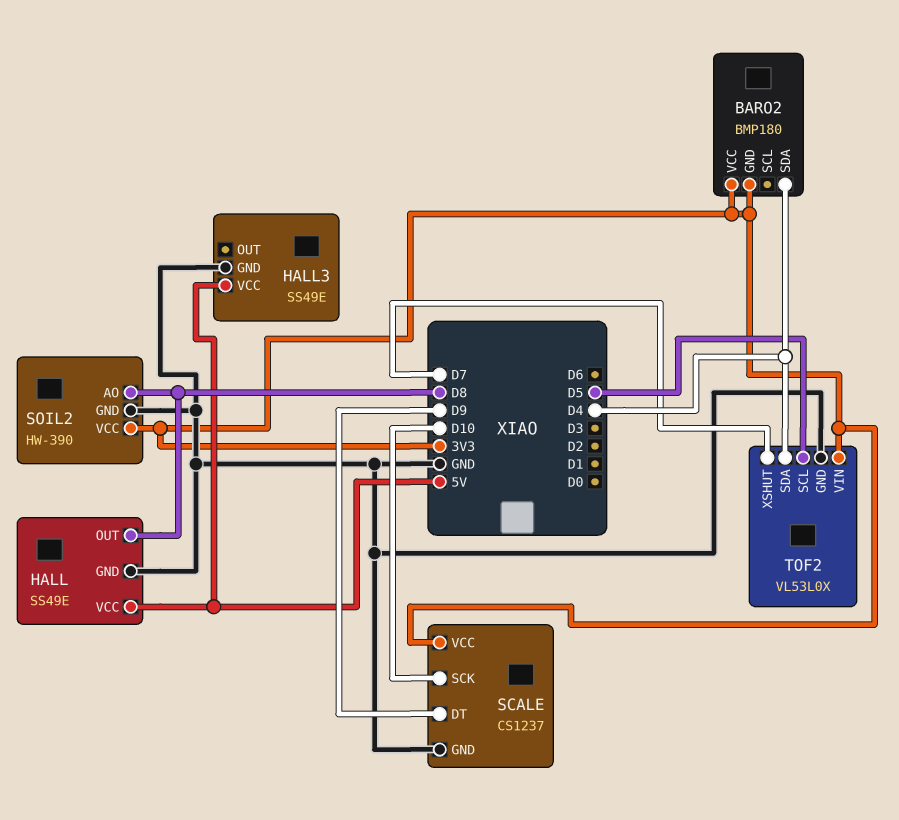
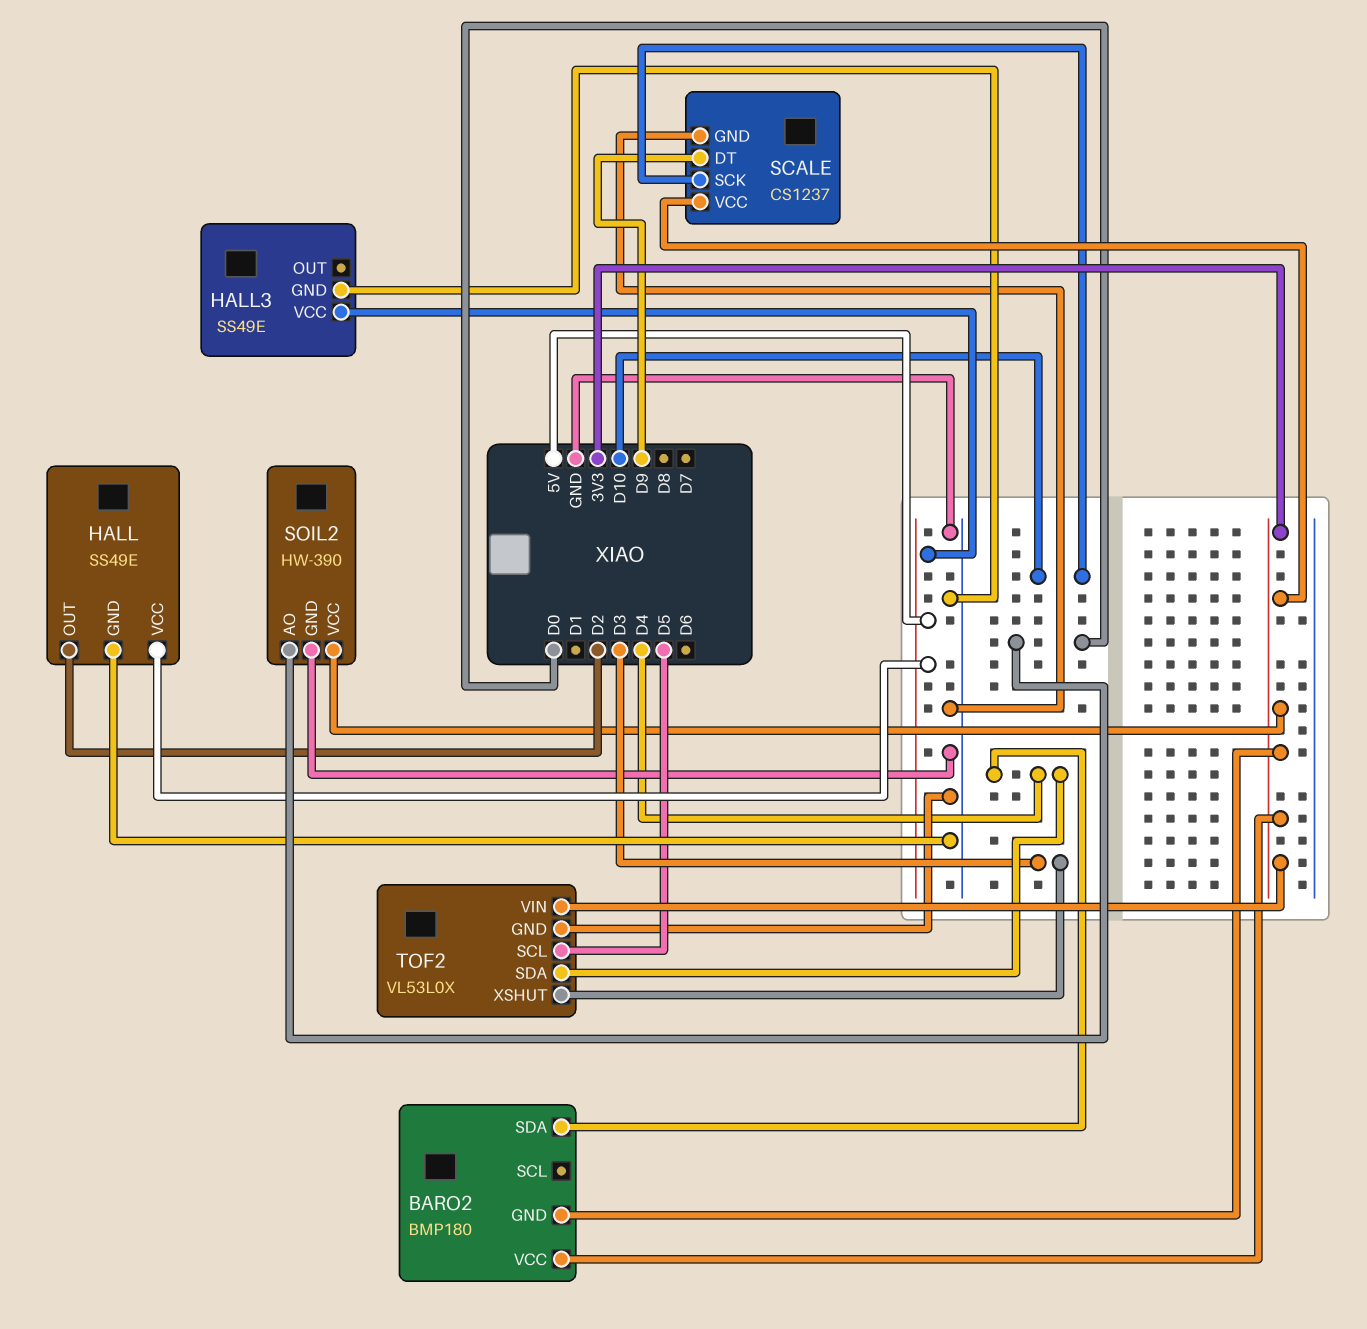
HALL pin OUT: D8 -> D2
SOIL2 pin AO: D8 -> D0
TOF2 pin XSHUT: D7 -> D3

